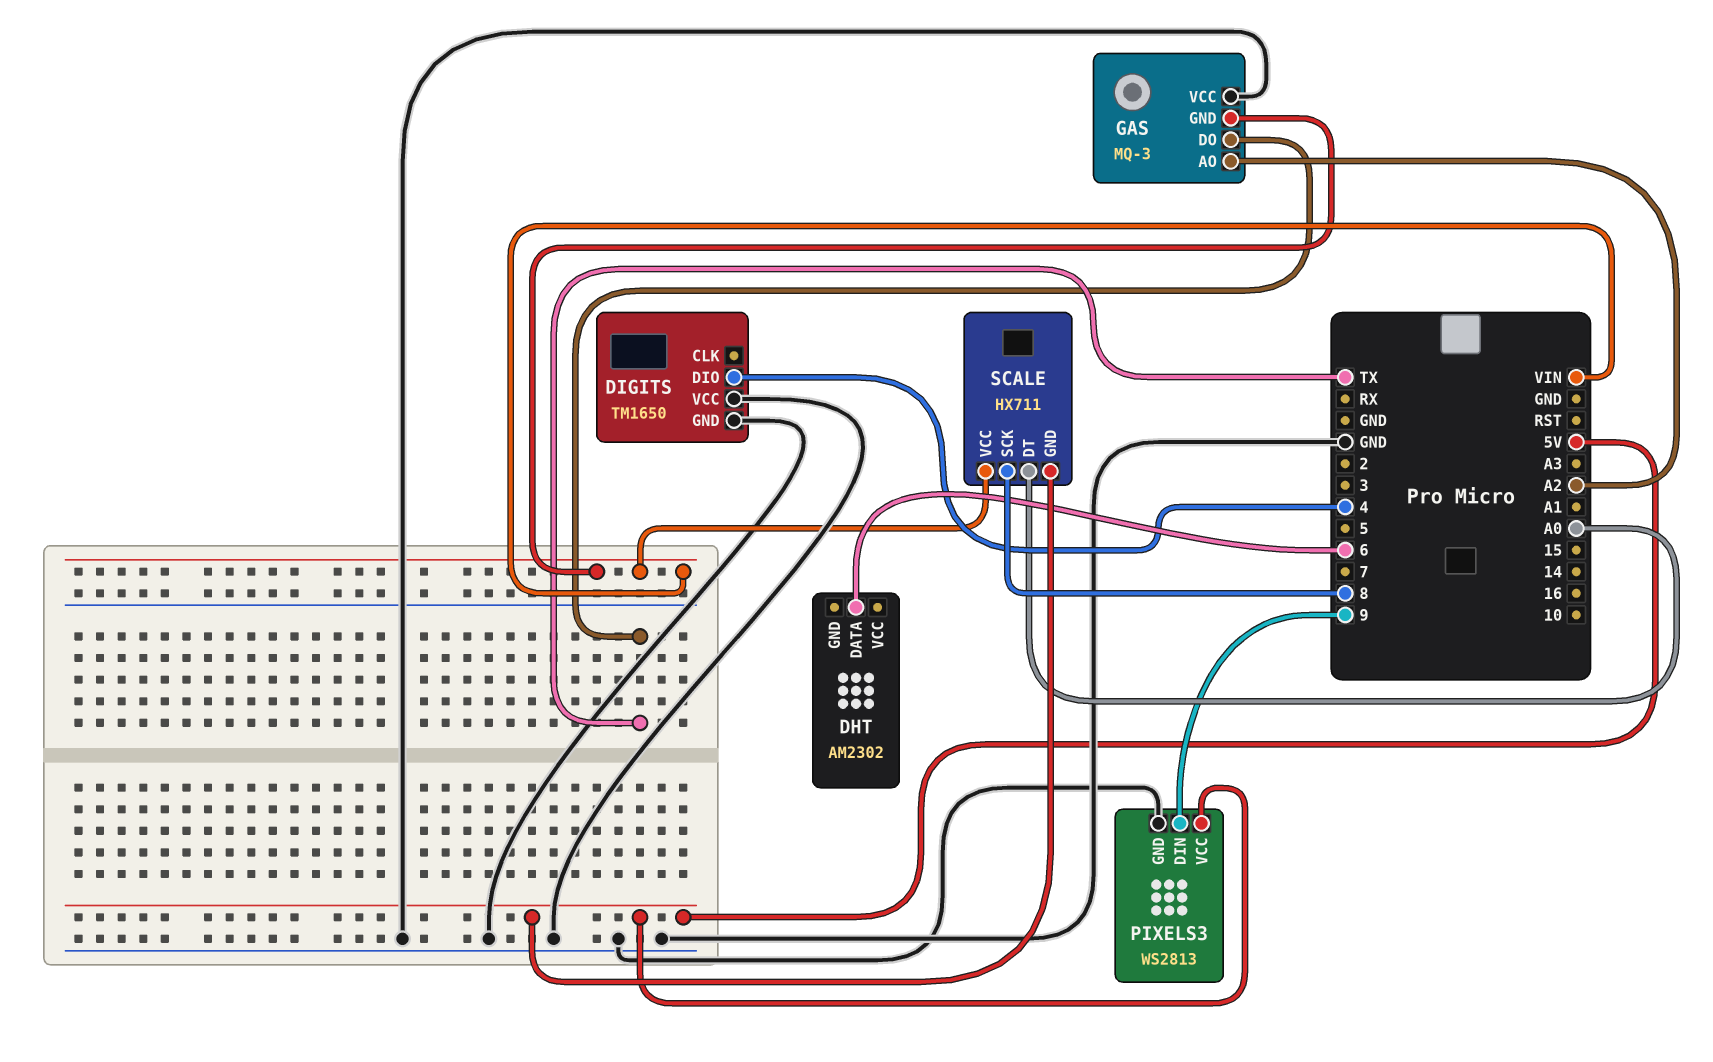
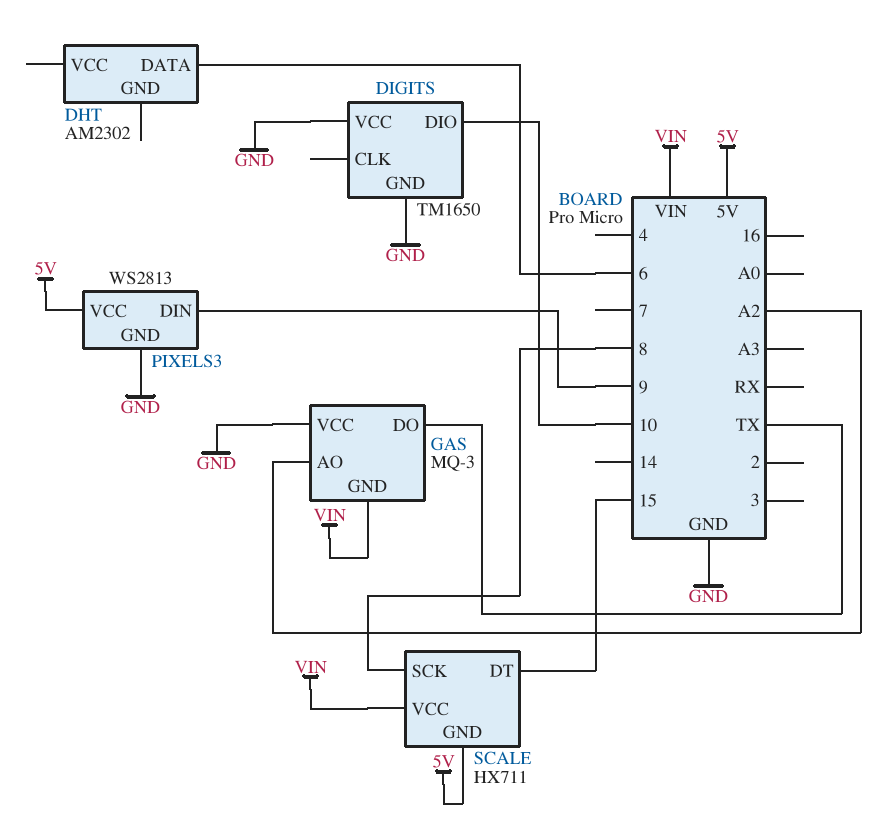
DIGITS pin DIO: 4 -> 10
SCALE pin DT: A0 -> 15

